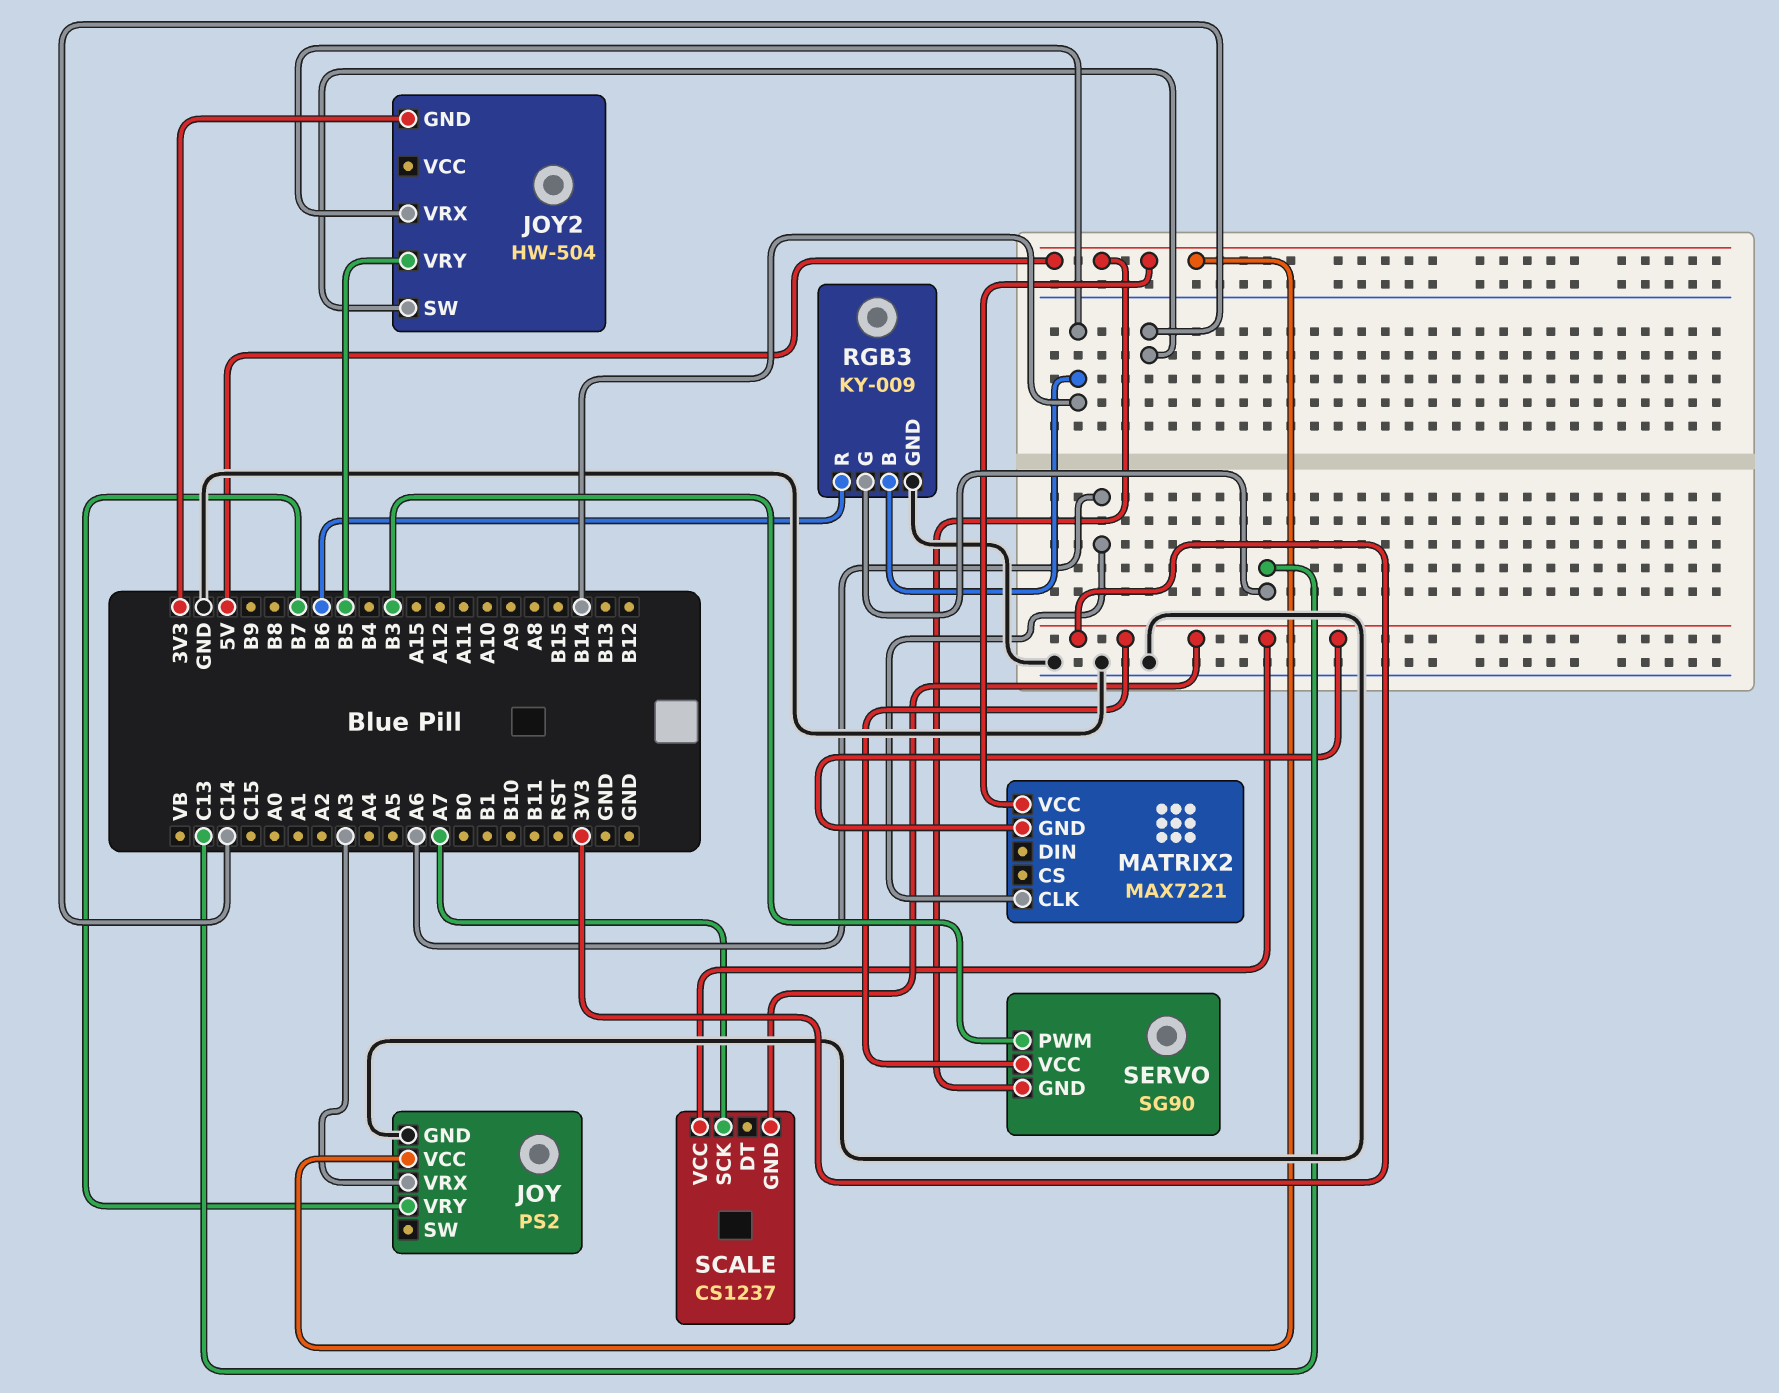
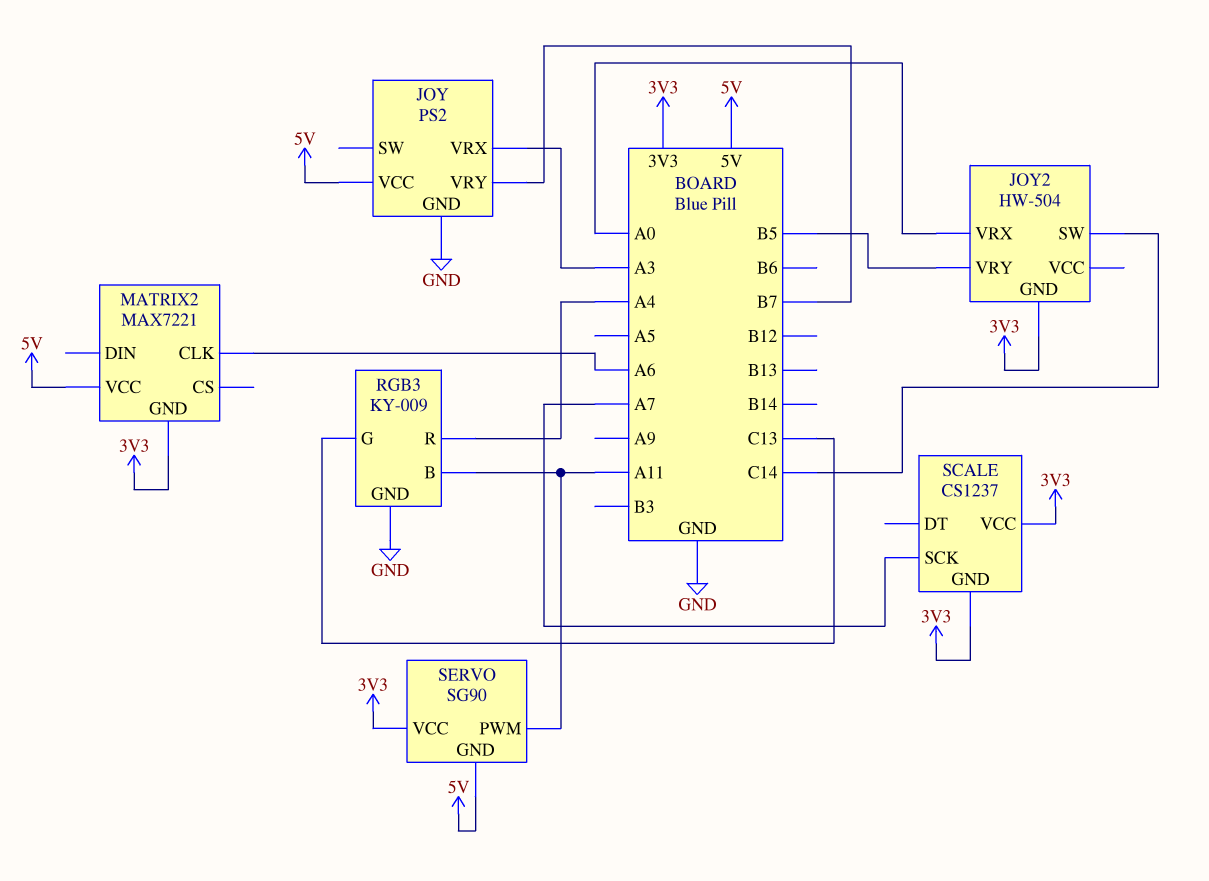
JOY2 pin VRX: B14 -> A0
RGB3 pin B: B14 -> A11
RGB3 pin R: B6 -> A4
SERVO pin PWM: B3 -> A11

